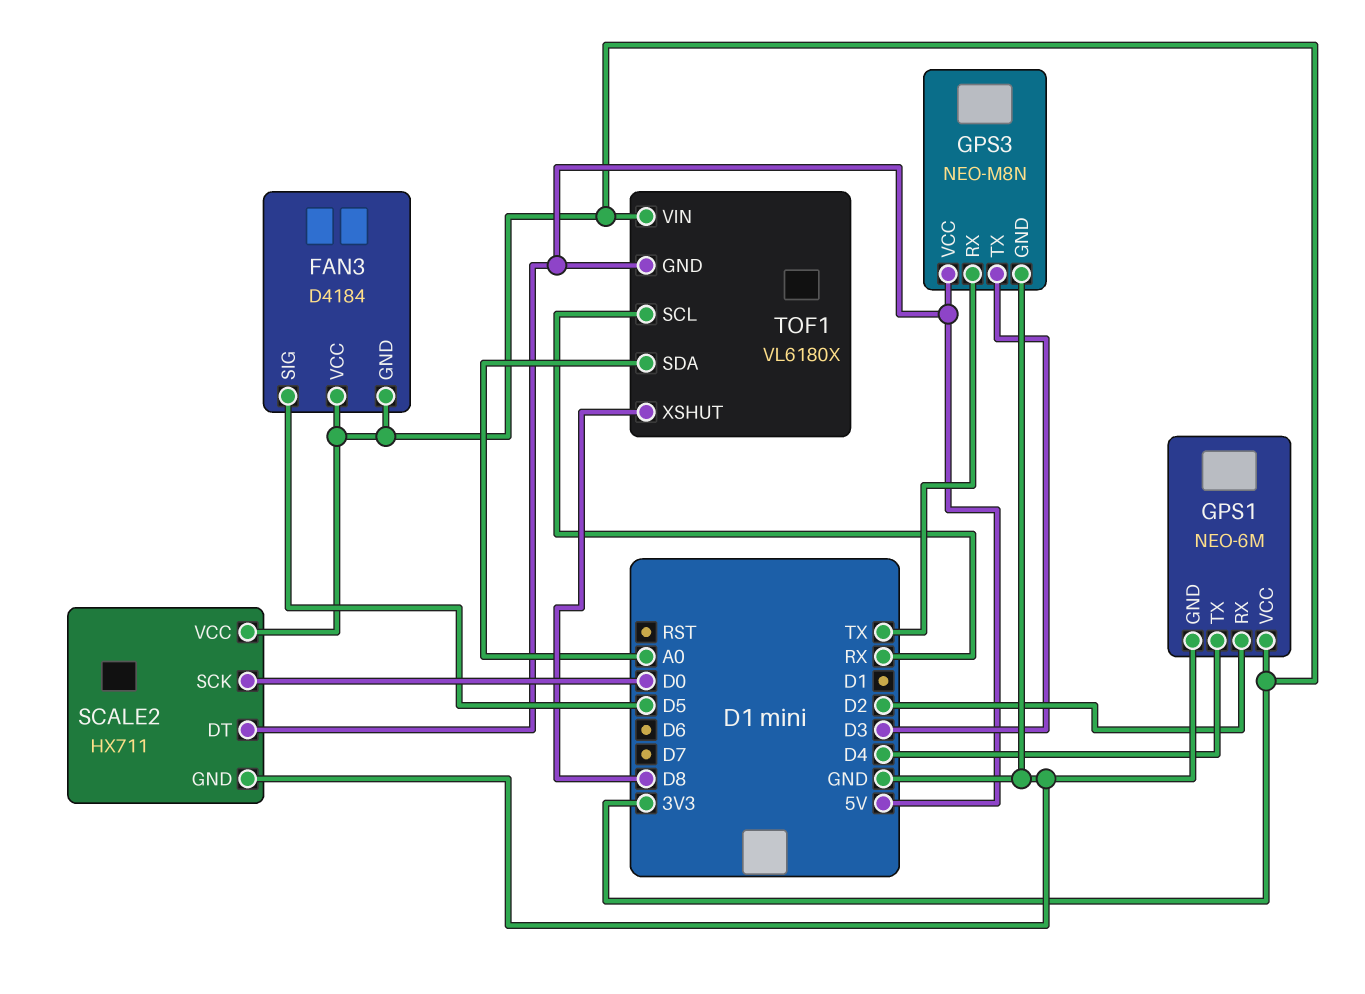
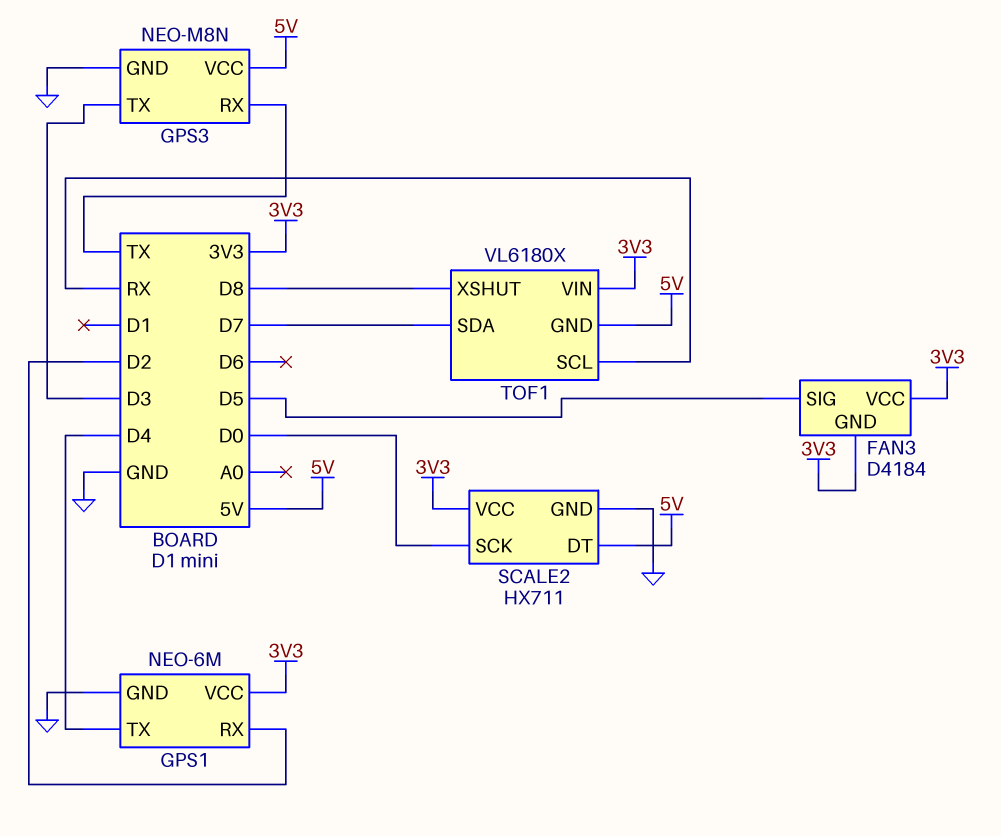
TOF1 pin SDA: A0 -> D7

